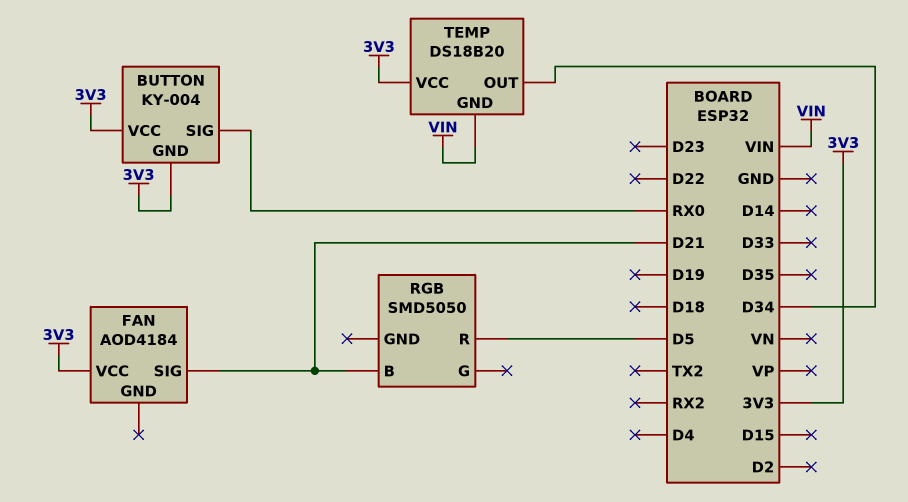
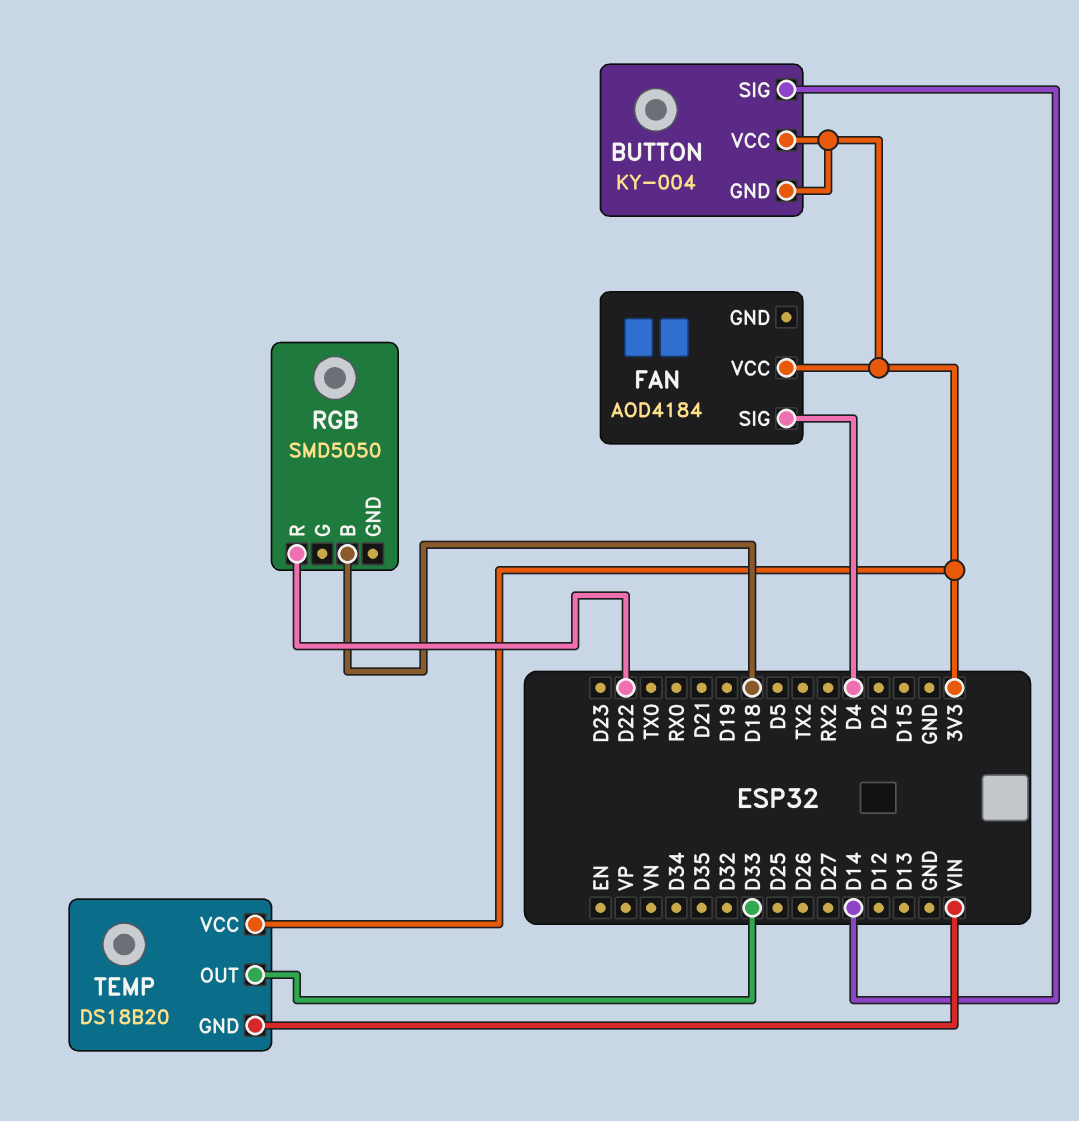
BUTTON pin SIG: RX0 -> D14
FAN pin SIG: D21 -> D4
RGB pin B: D21 -> D18
RGB pin R: D5 -> D22
TEMP pin OUT: D34 -> D33

